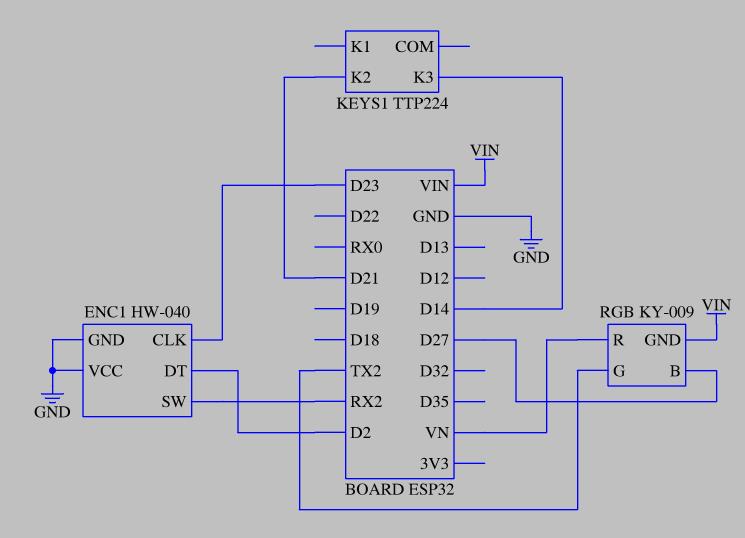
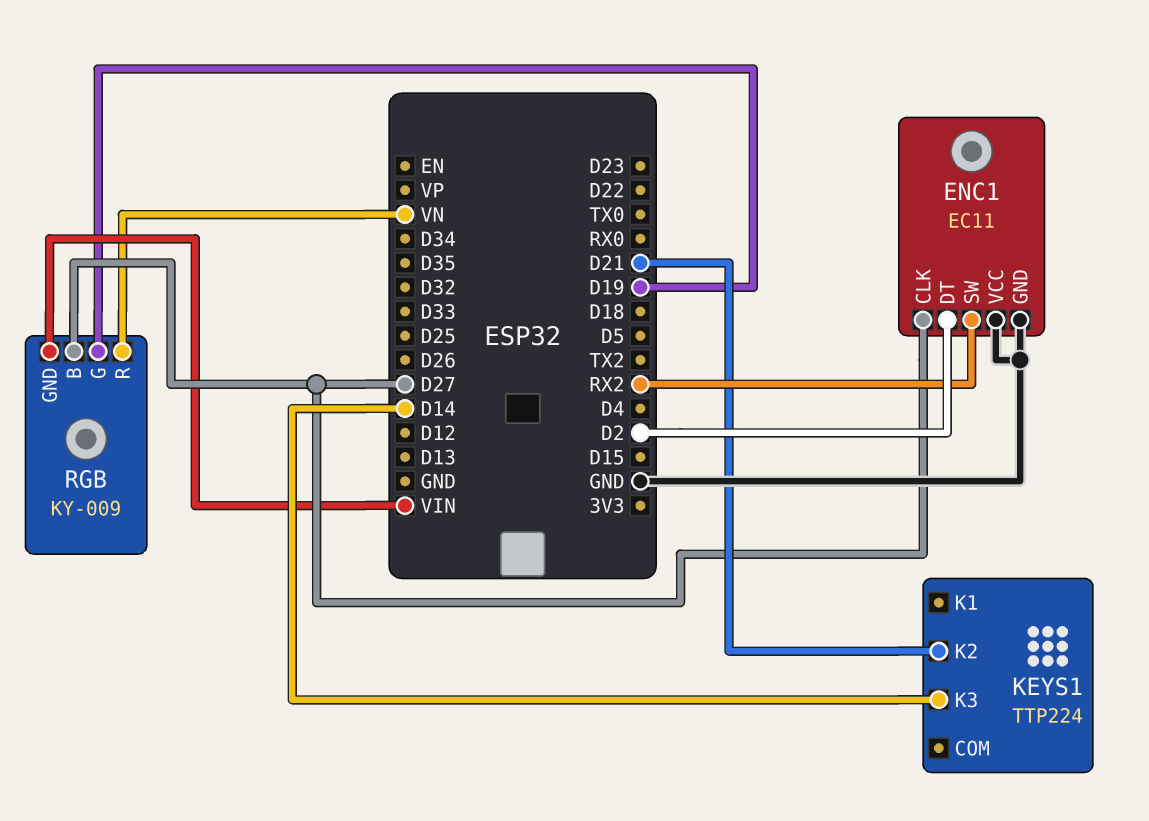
ENC1: HW-040 -> EC11
ENC1 pin CLK: D23 -> D27
RGB pin G: TX2 -> D19

